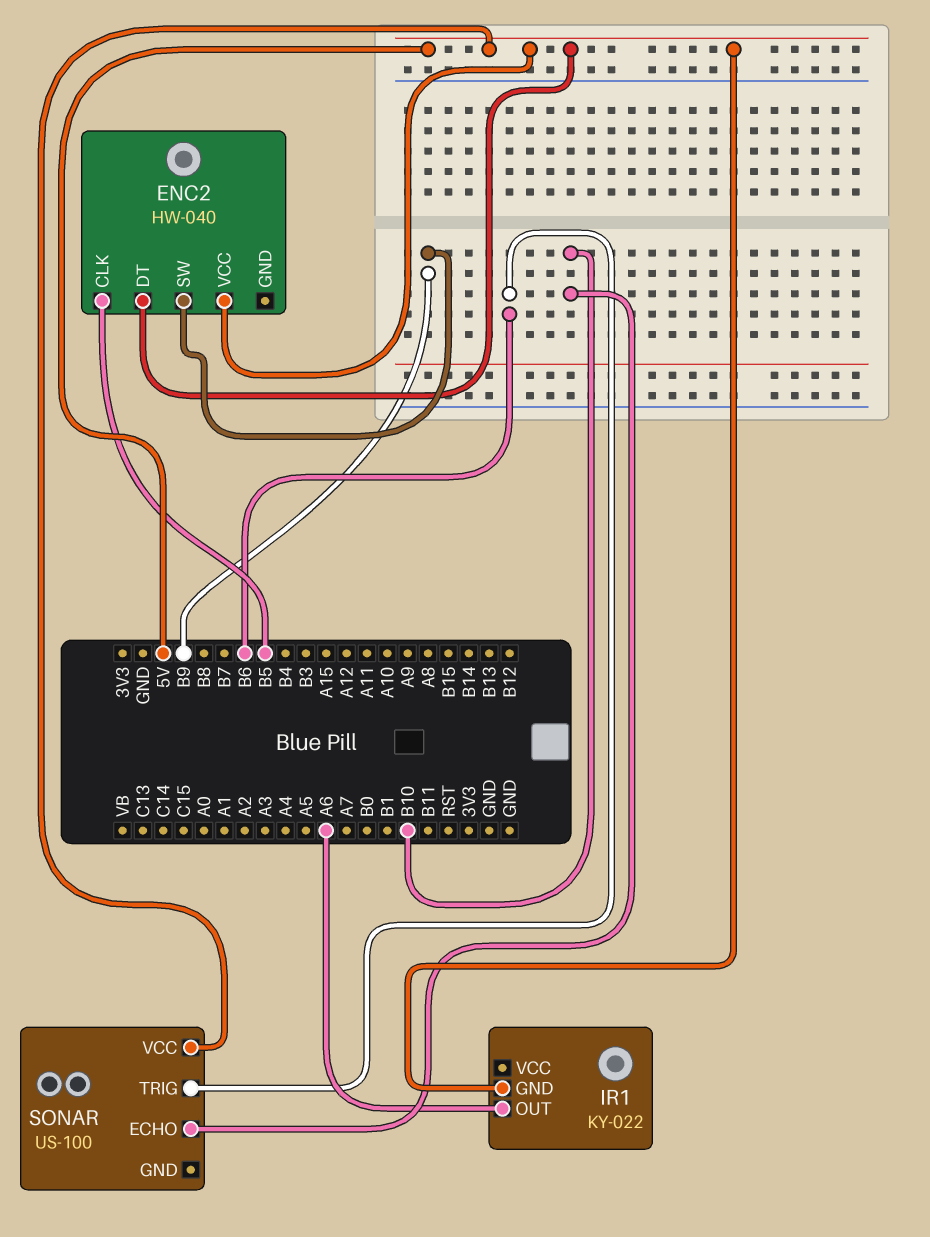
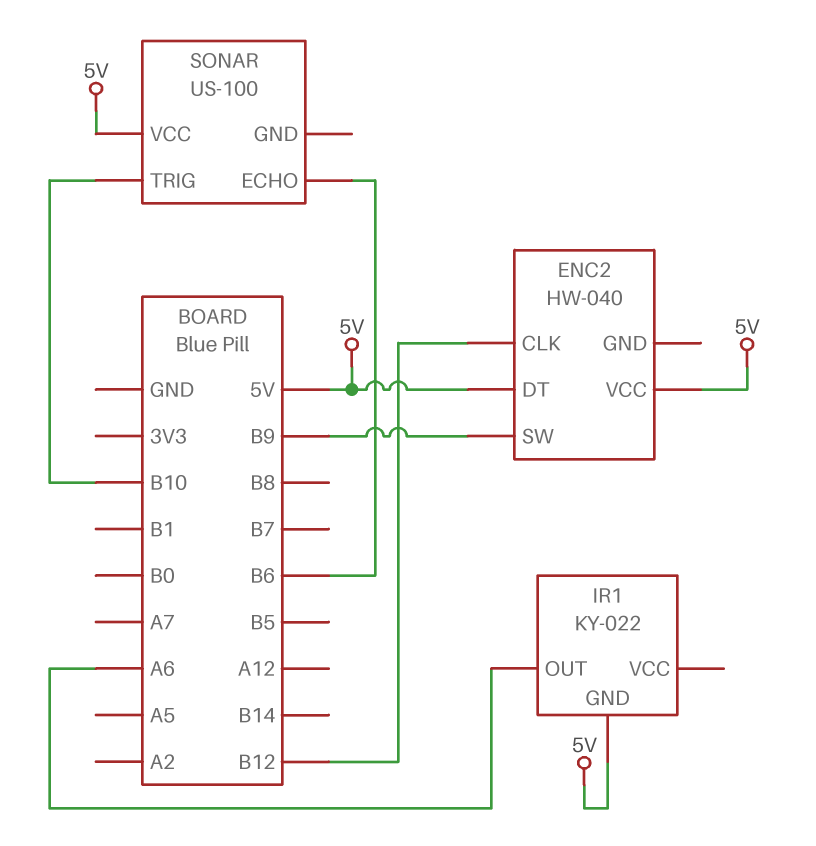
ENC2 pin CLK: B5 -> B12
SONAR pin ECHO: B10 -> B6
SONAR pin TRIG: B6 -> B10

